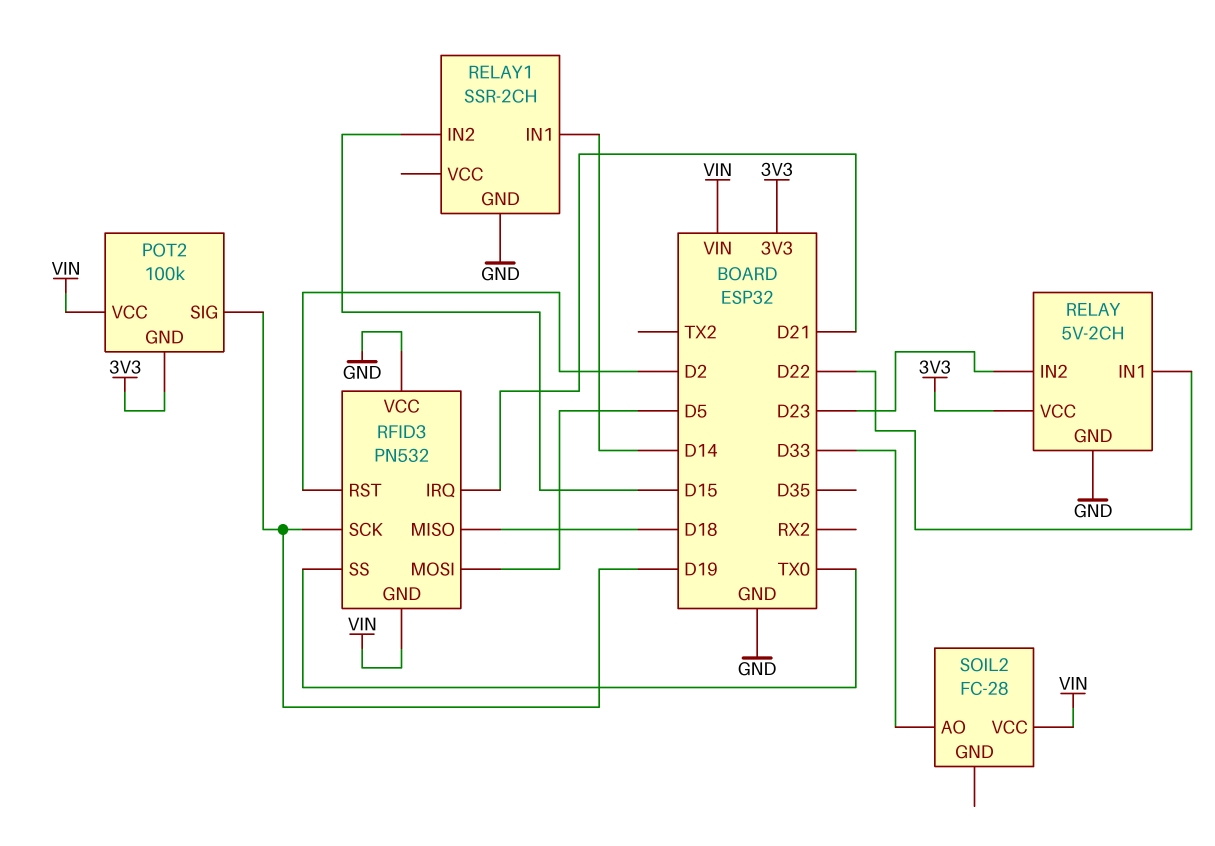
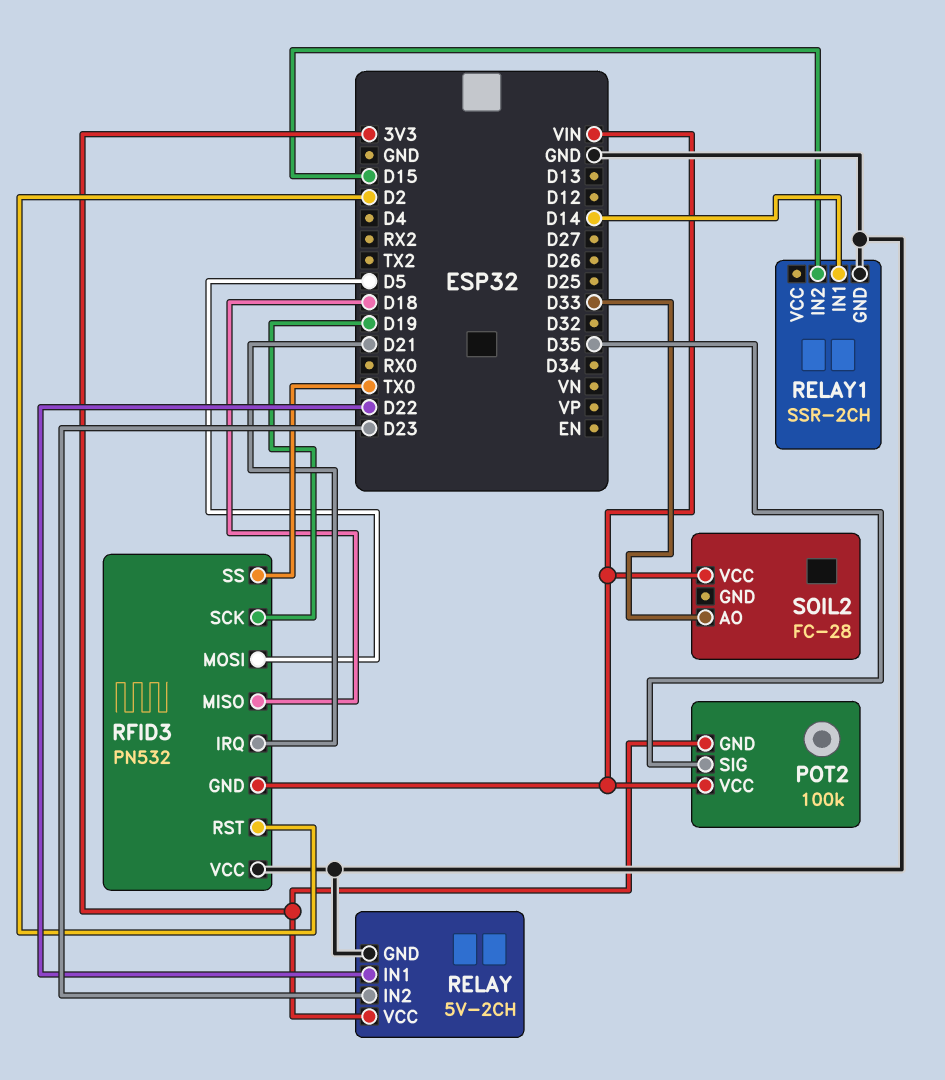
POT2 pin SIG: D19 -> D35

